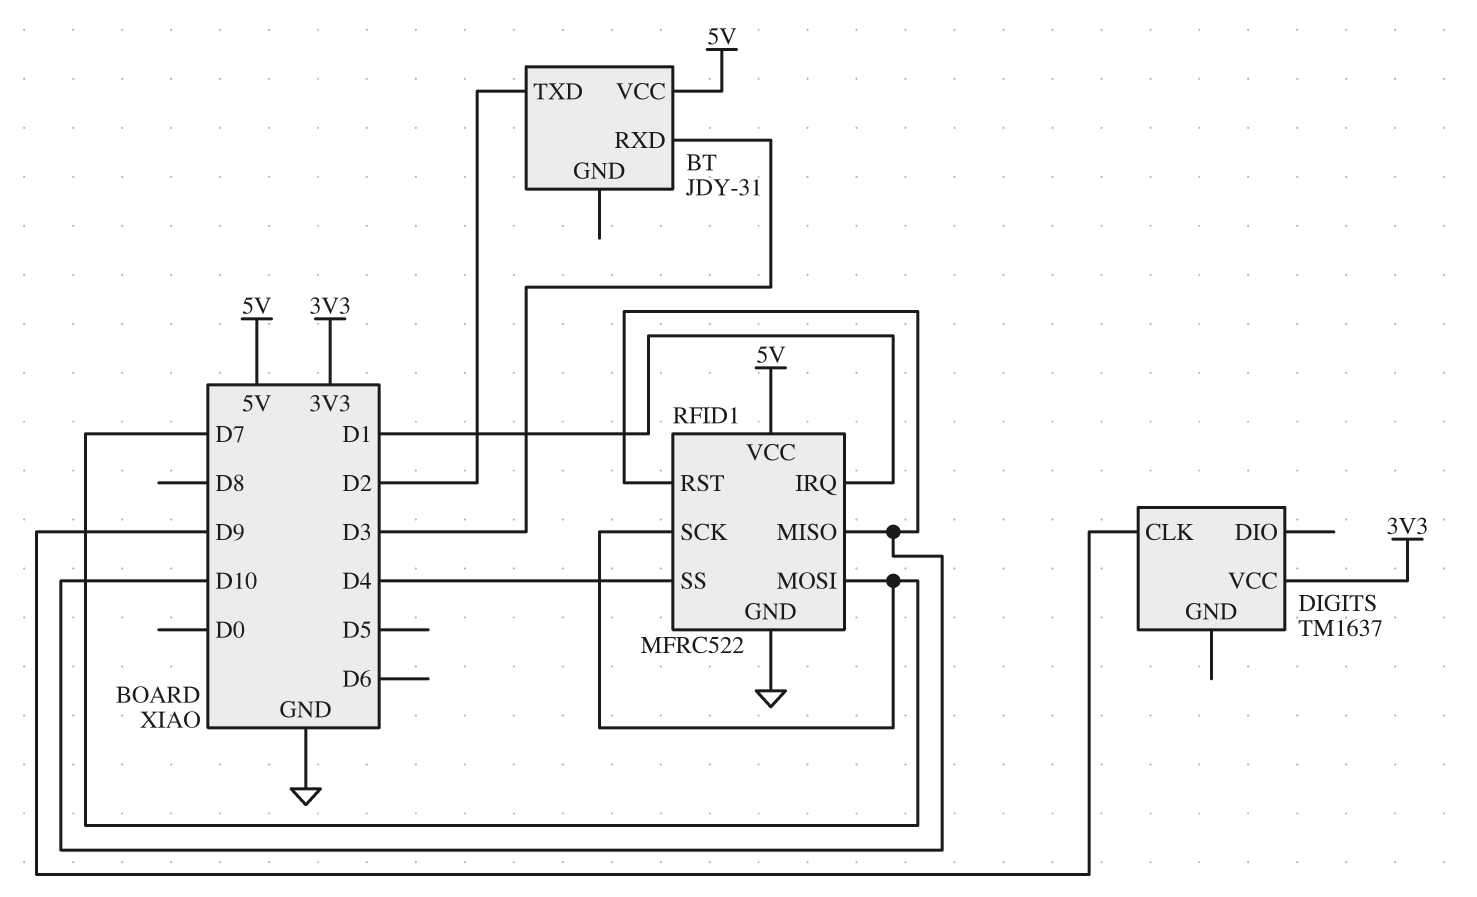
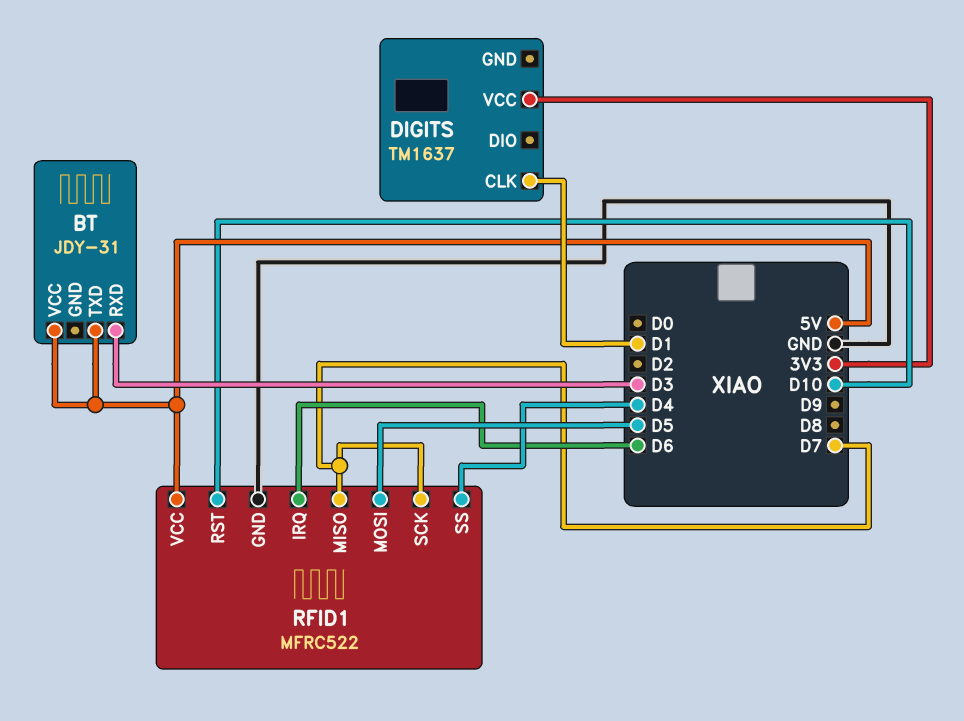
BT pin TXD: D2 -> 5V
DIGITS pin CLK: D9 -> D1
RFID1 pin IRQ: D1 -> D6
RFID1 pin MISO: D10 -> D7
RFID1 pin MOSI: D7 -> D5

